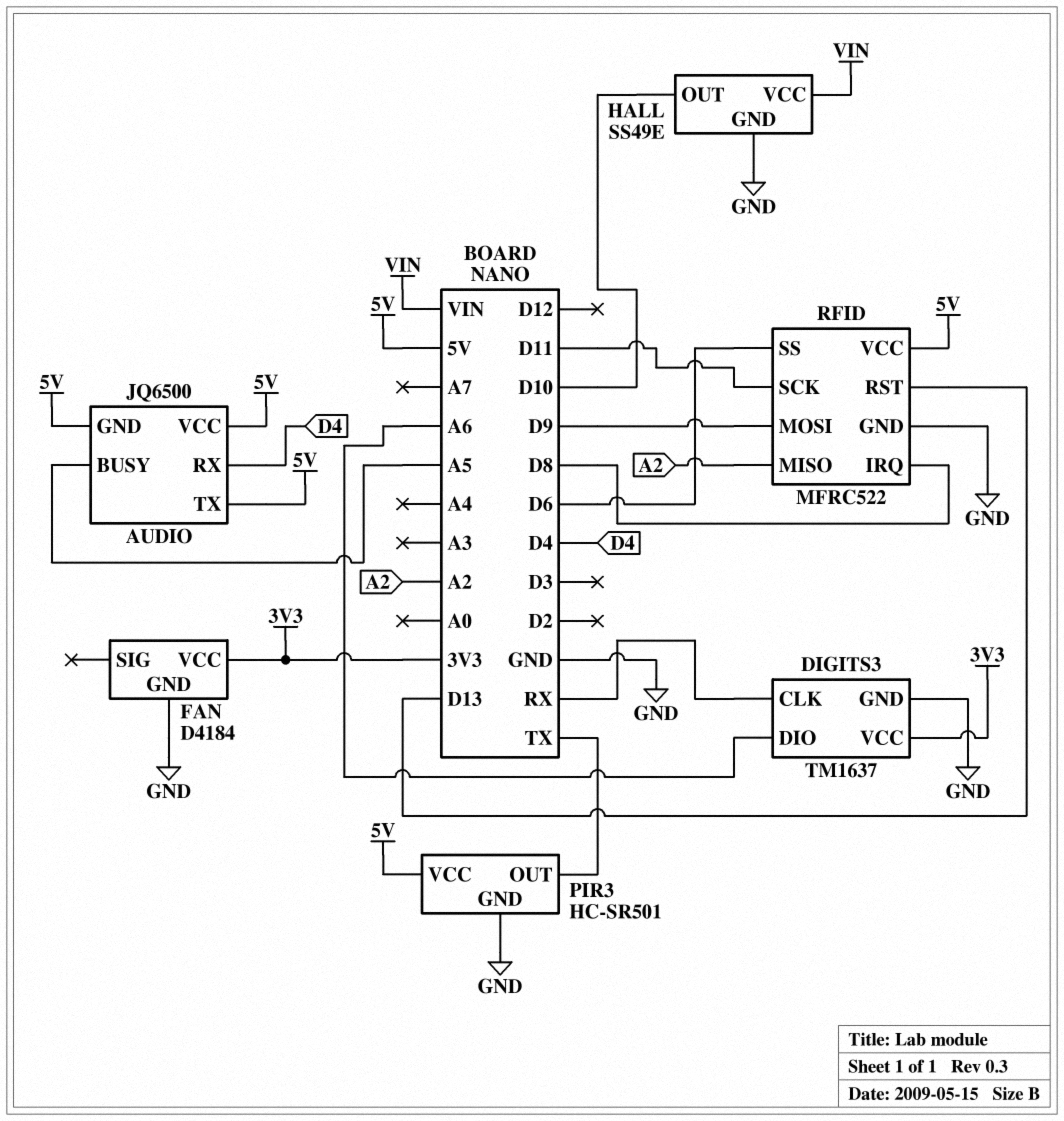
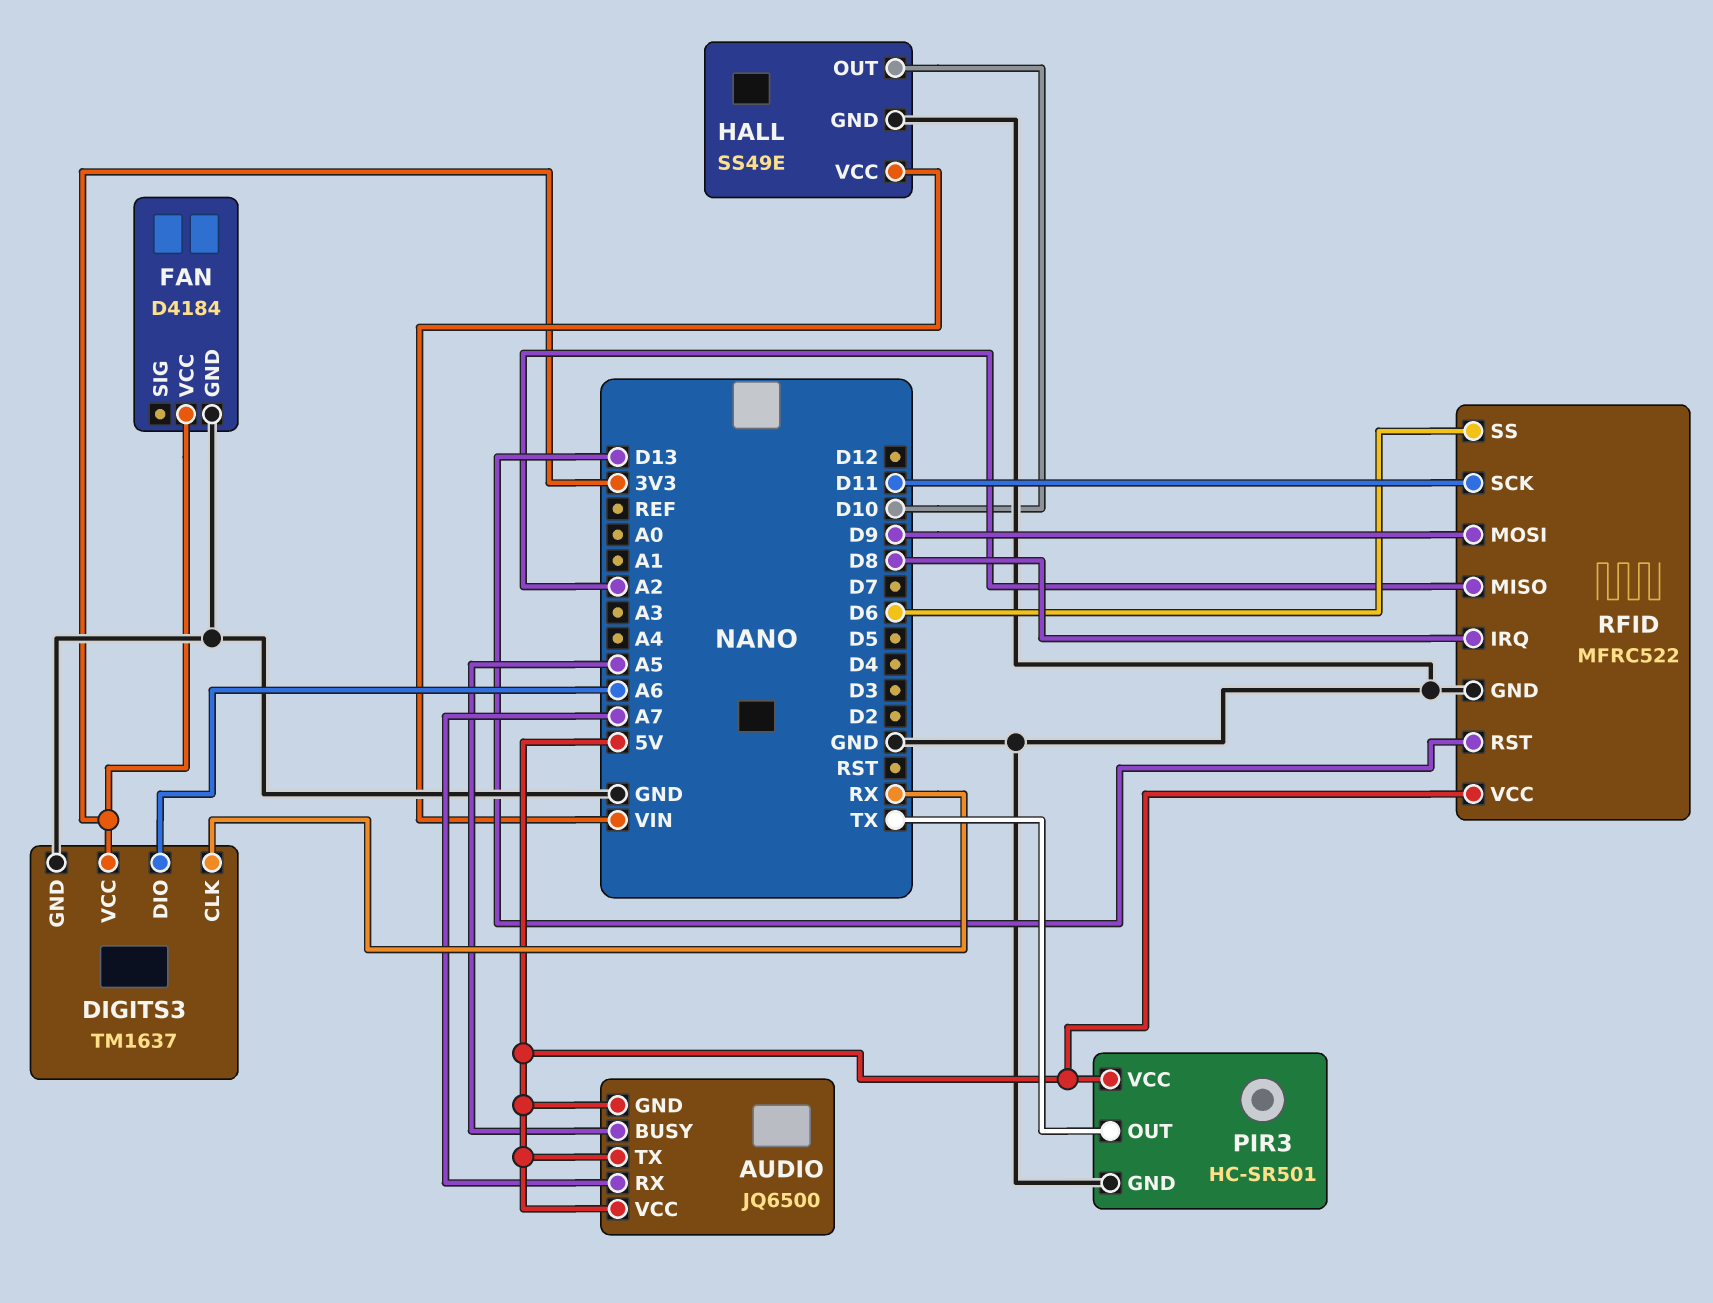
AUDIO pin RX: D4 -> A7

